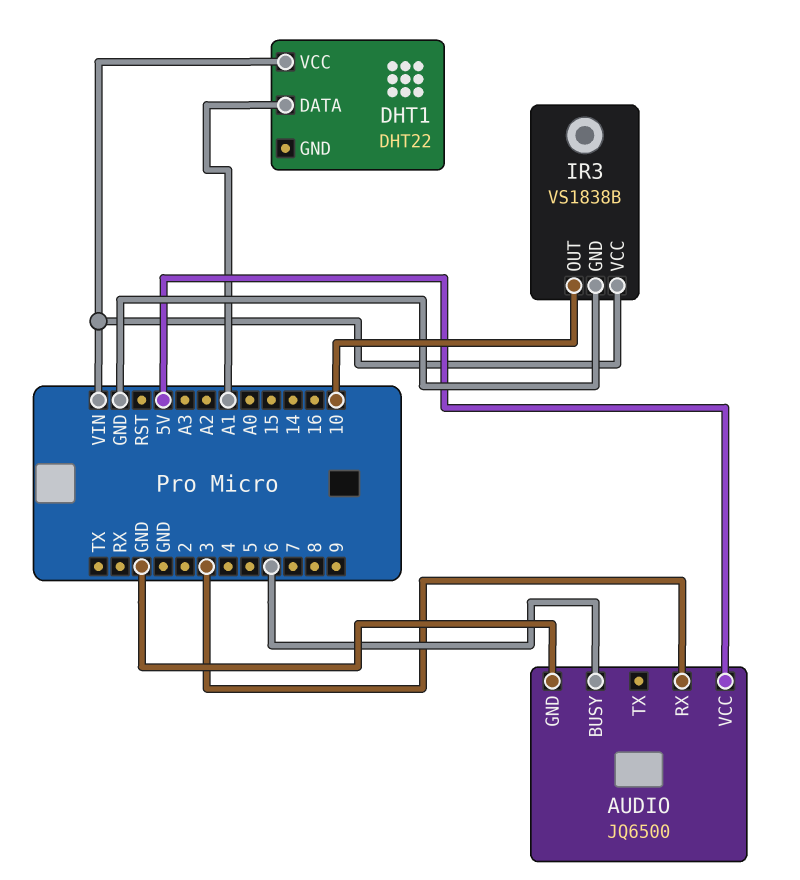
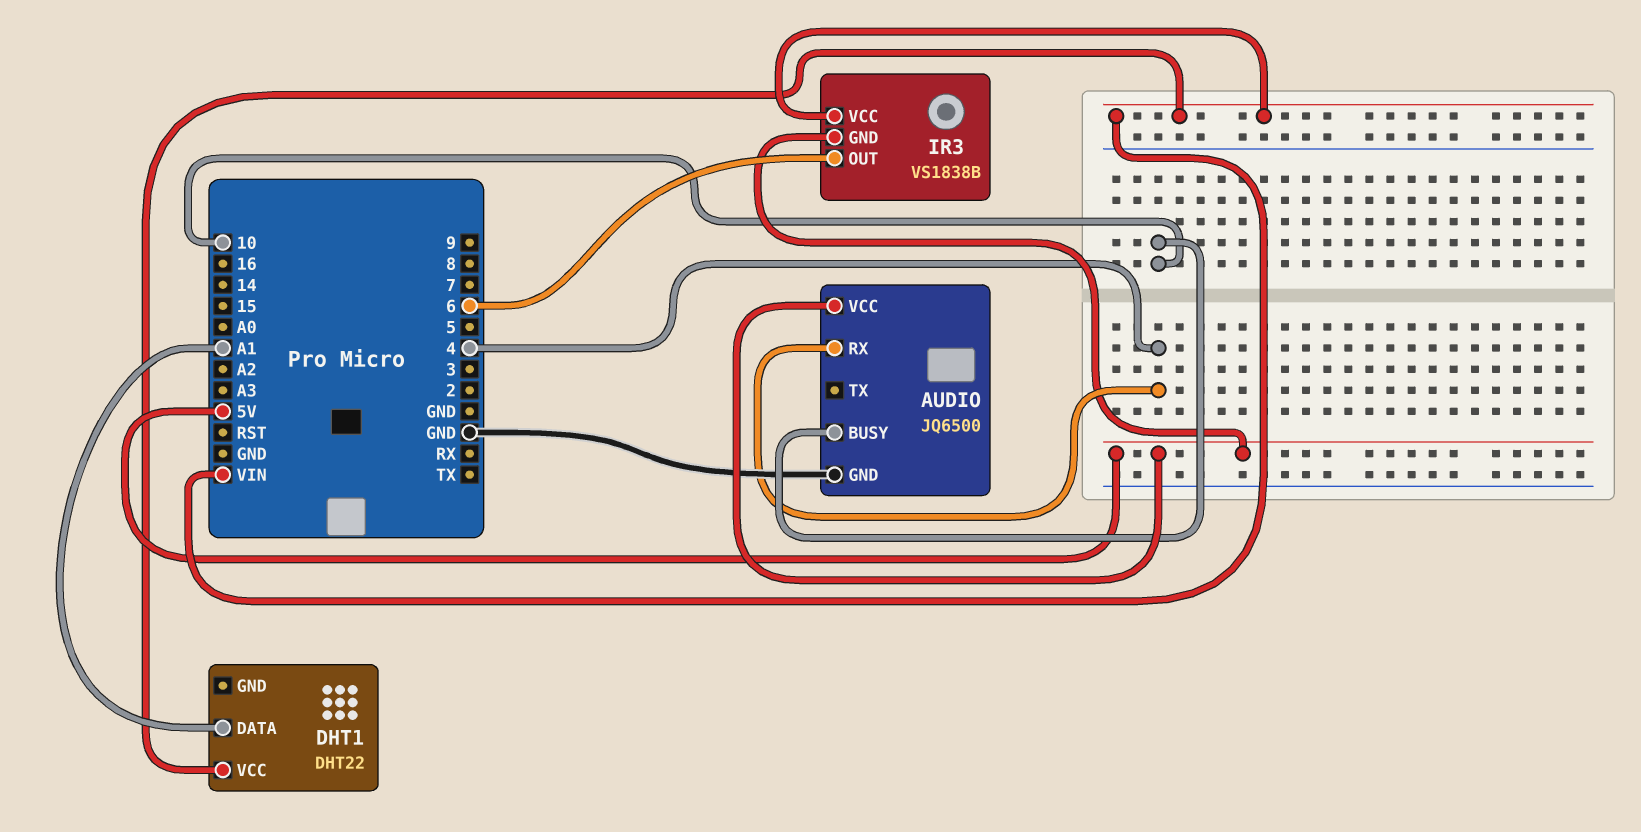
AUDIO pin BUSY: 6 -> 10
AUDIO pin RX: 3 -> 4
IR3 pin GND: GND -> 5V
IR3 pin OUT: 10 -> 6

